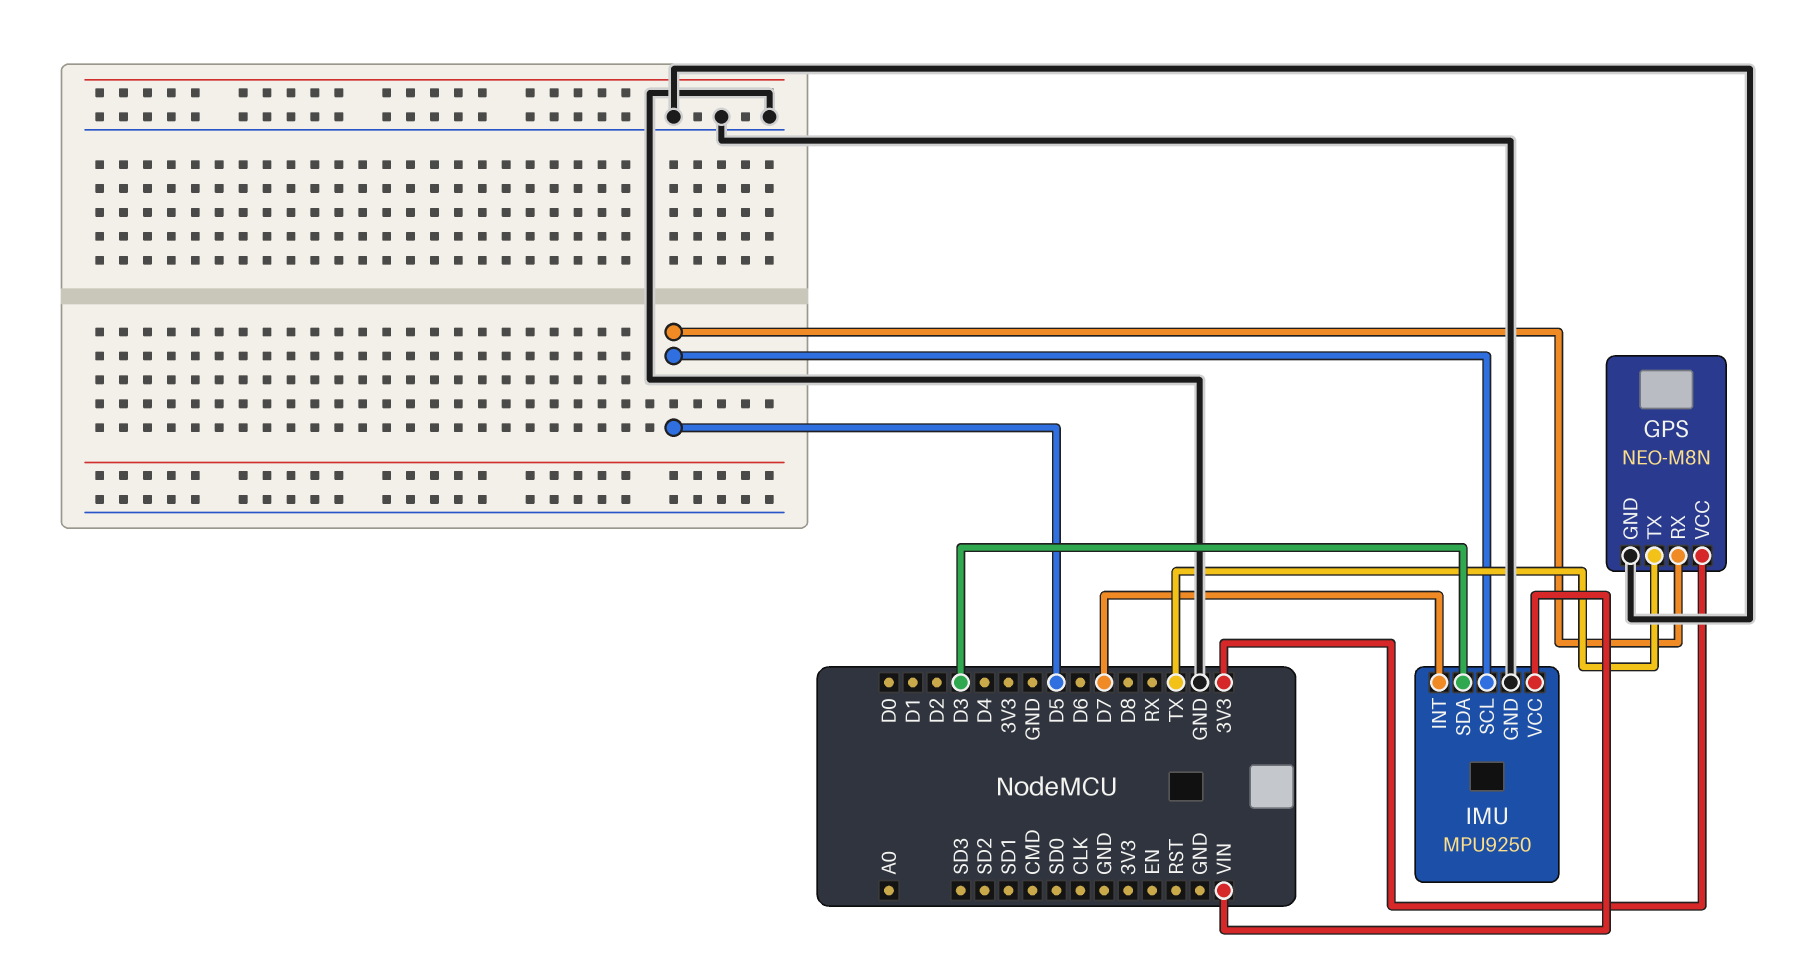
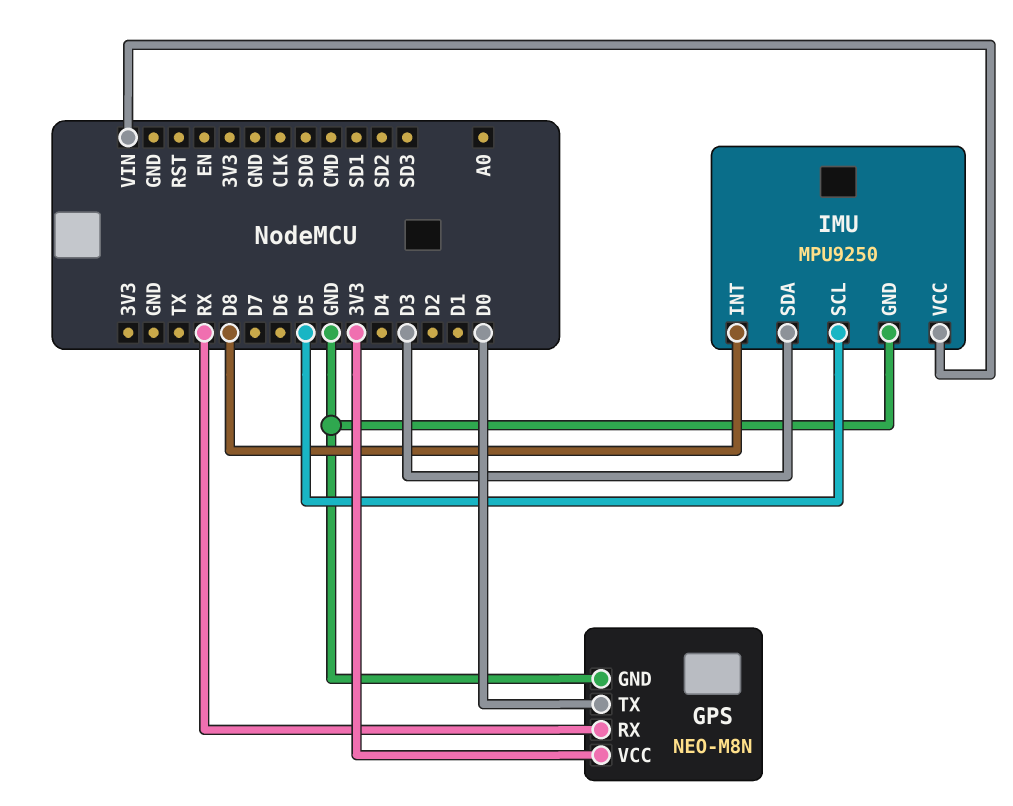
GPS pin RX: D5 -> RX
GPS pin TX: TX -> D0
IMU pin INT: D7 -> D8

